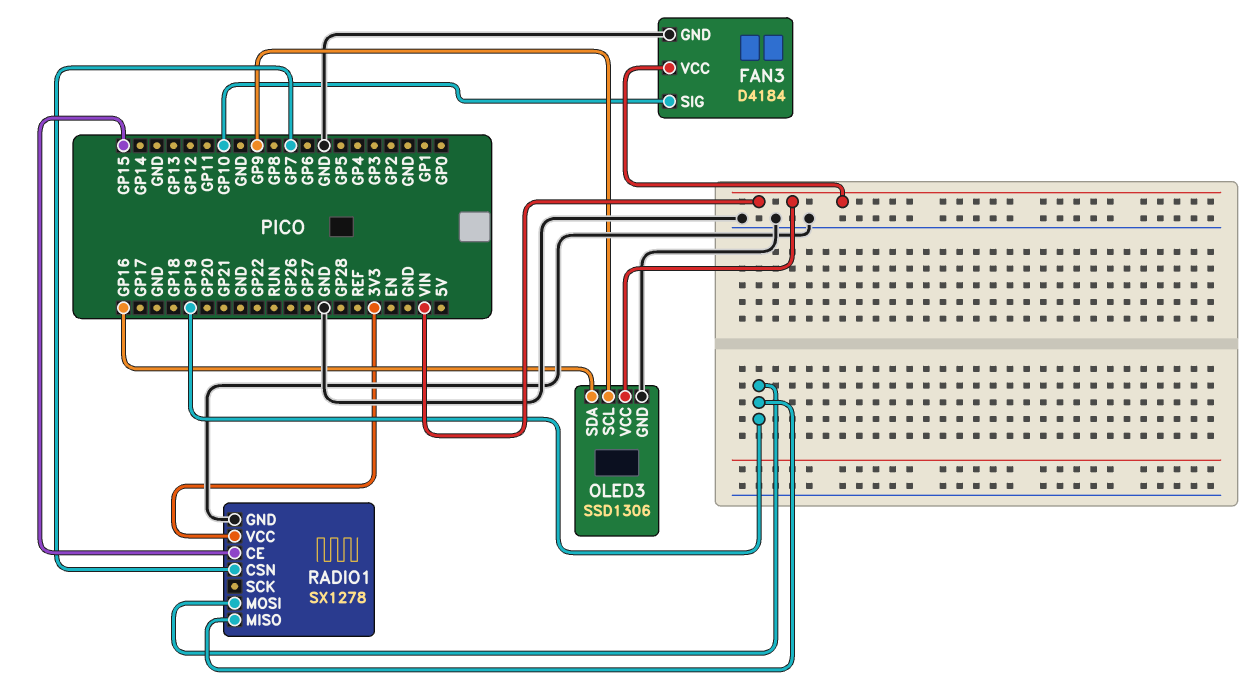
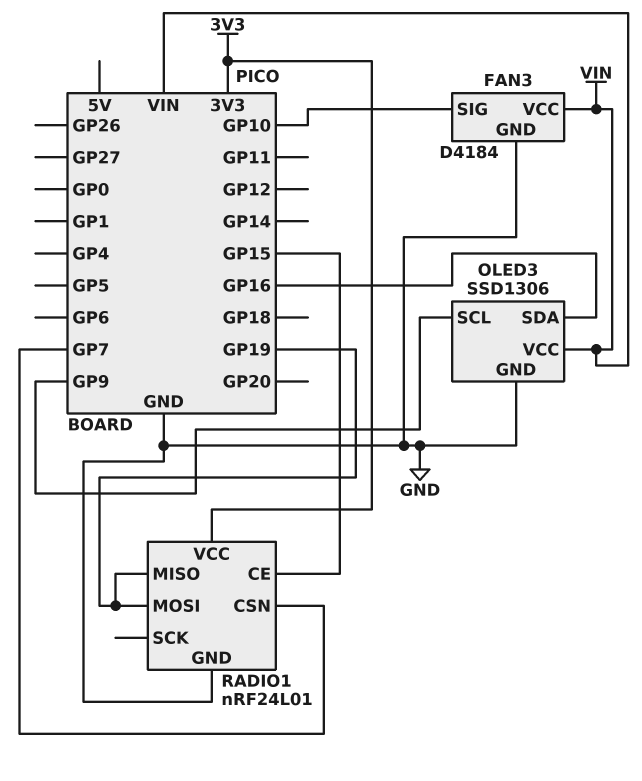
RADIO1: SX1278 -> nRF24L01

